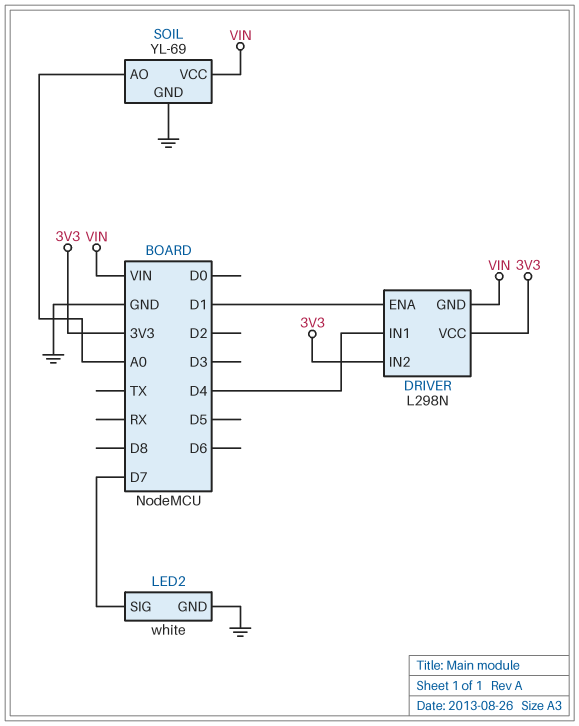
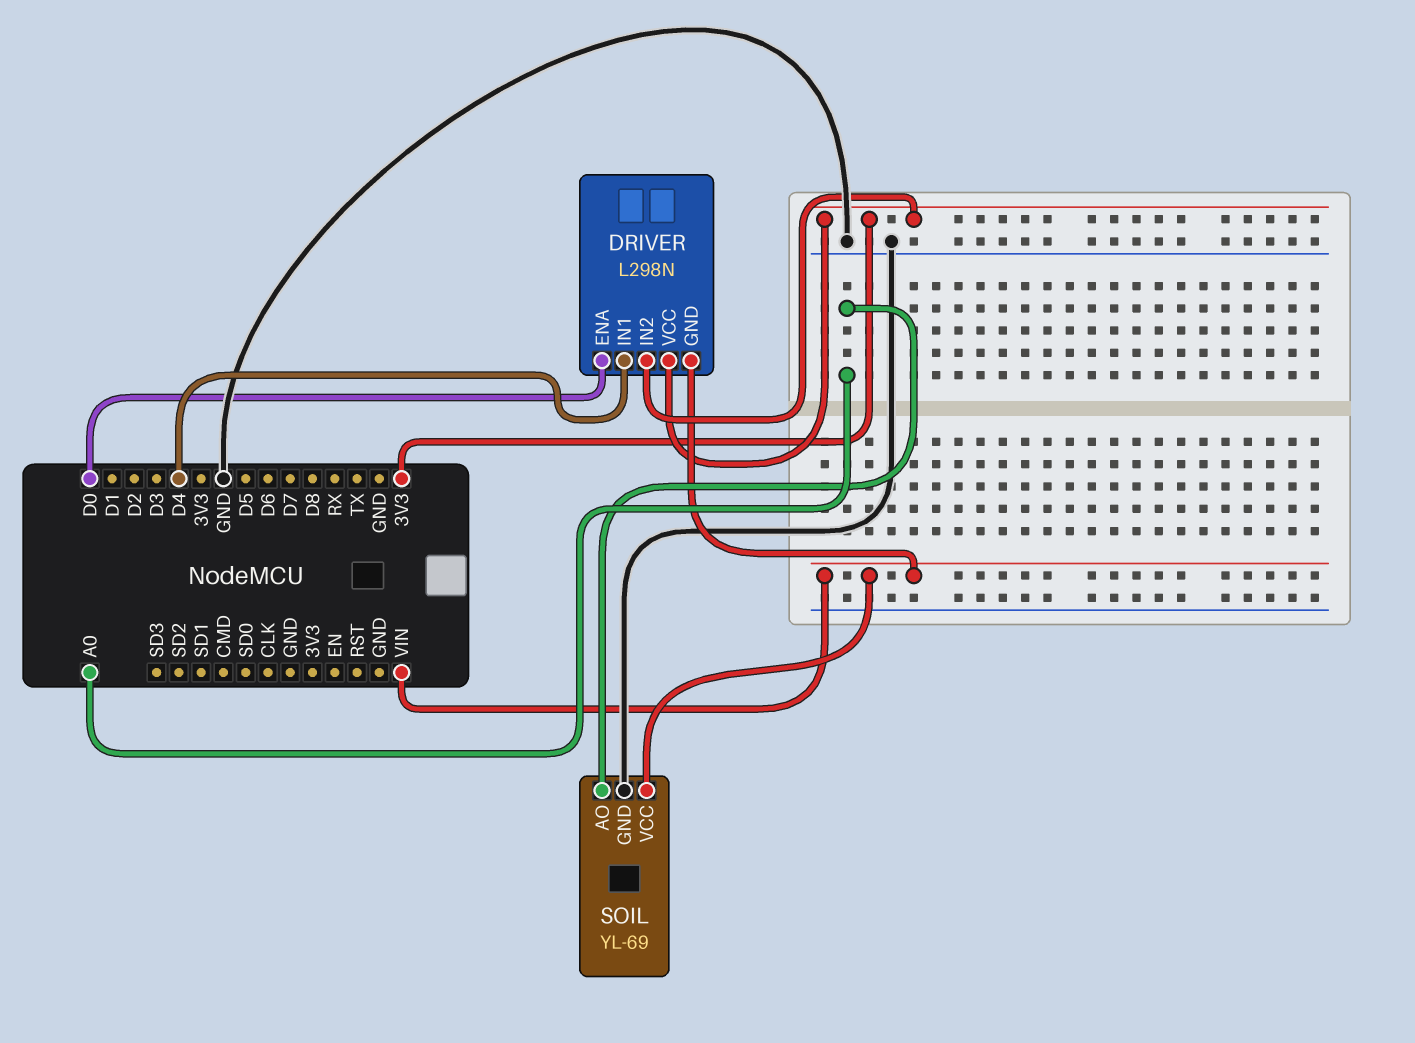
DRIVER pin ENA: D1 -> D0
LED2: white -> none
LED2 pin GND: GND -> none
LED2 pin SIG: D7 -> none

